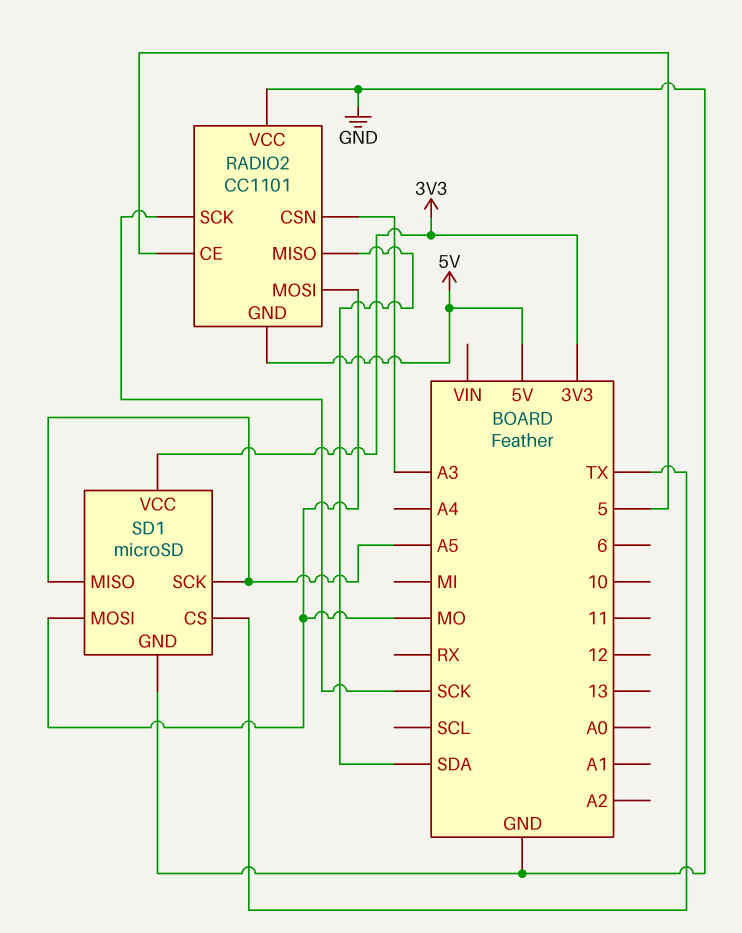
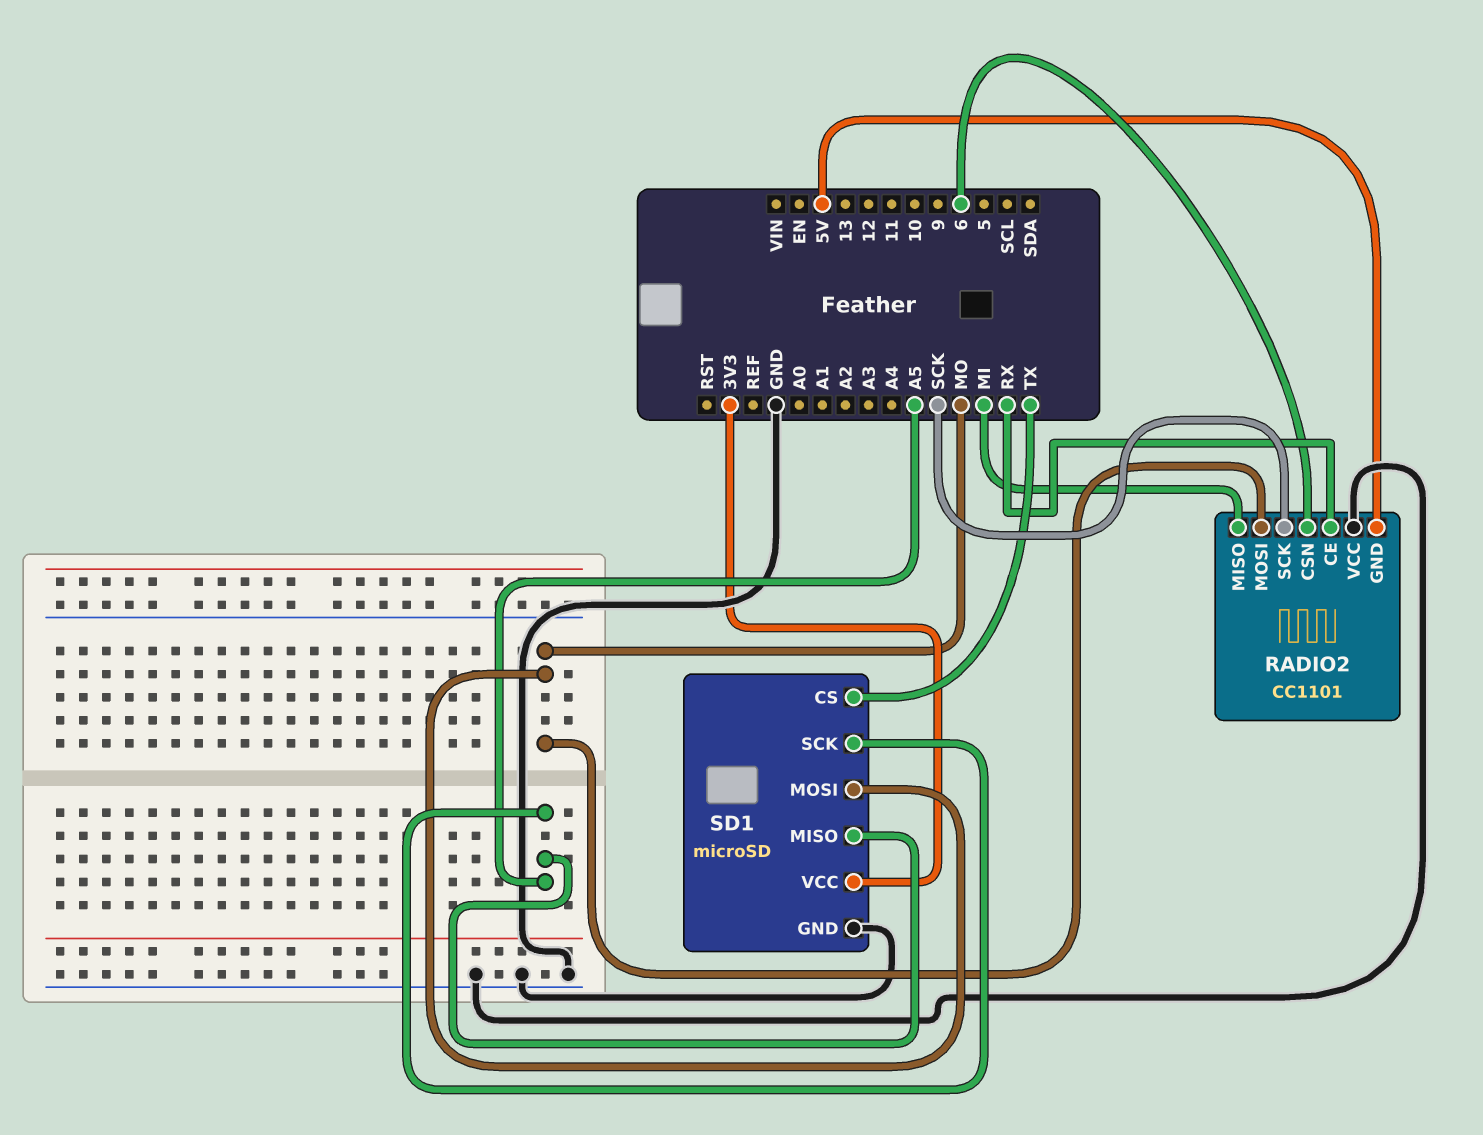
RADIO2 pin CE: 5 -> RX
RADIO2 pin CSN: A3 -> 6
RADIO2 pin MISO: SDA -> MI

